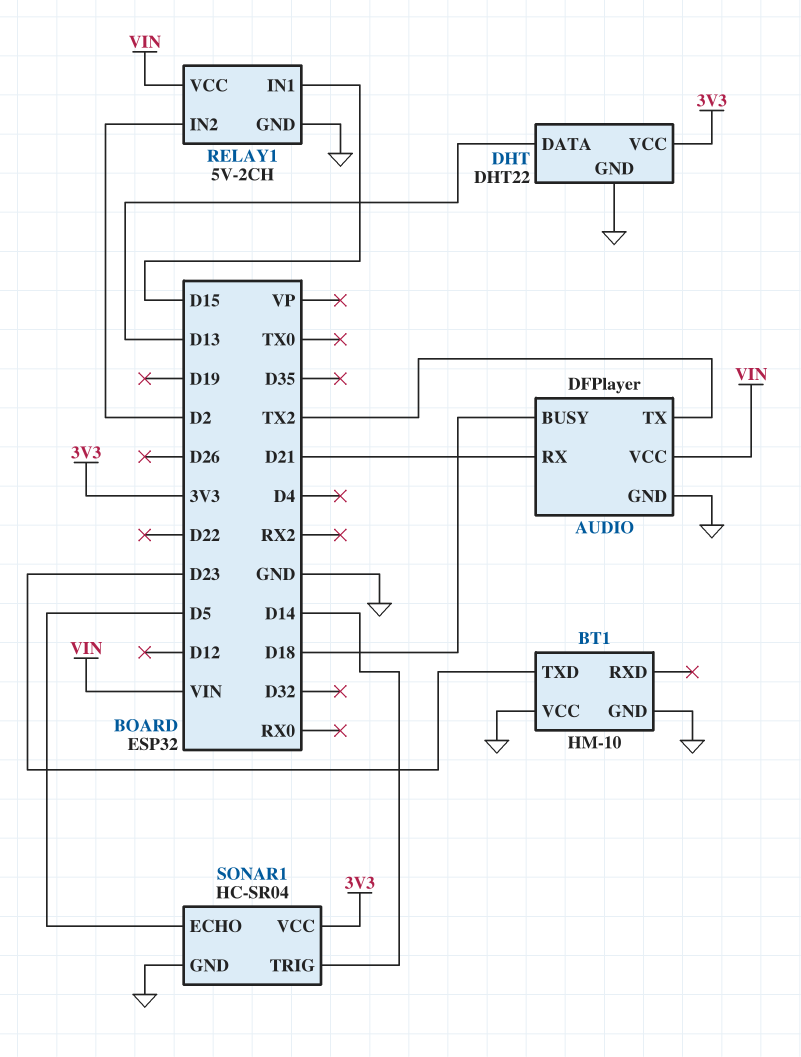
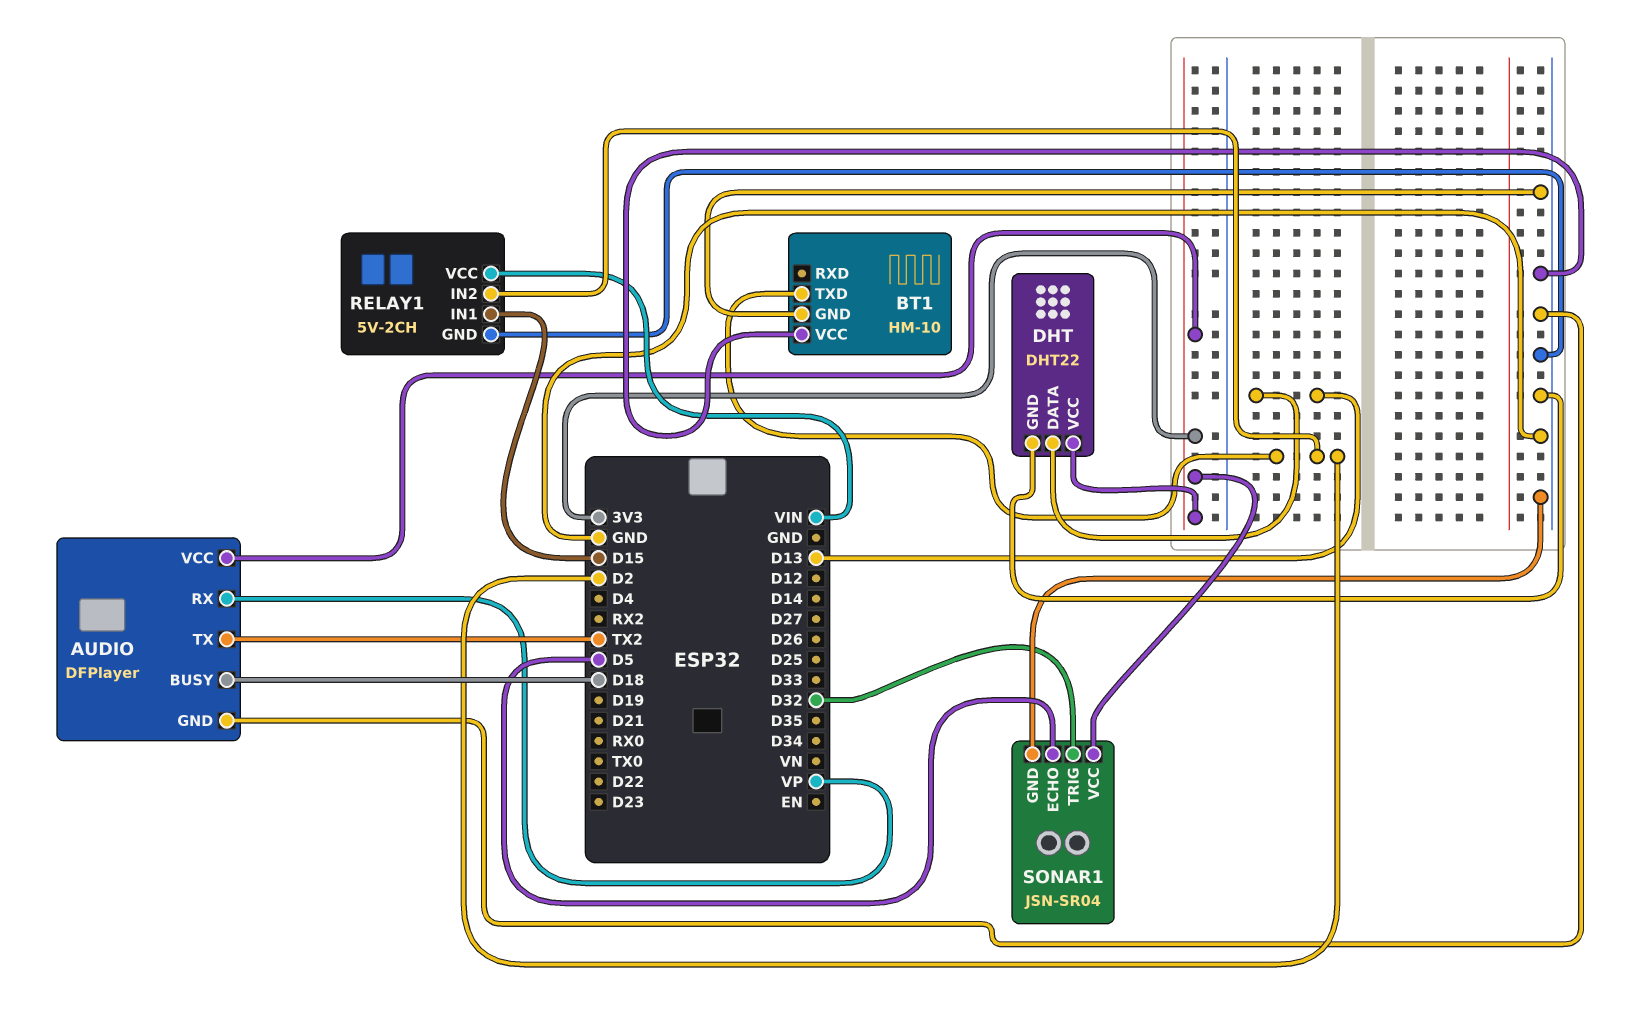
AUDIO pin RX: D21 -> VP
AUDIO pin VCC: VIN -> 3V3
BT1 pin TXD: D23 -> D2
SONAR1: HC-SR04 -> JSN-SR04
SONAR1 pin TRIG: D14 -> D32

